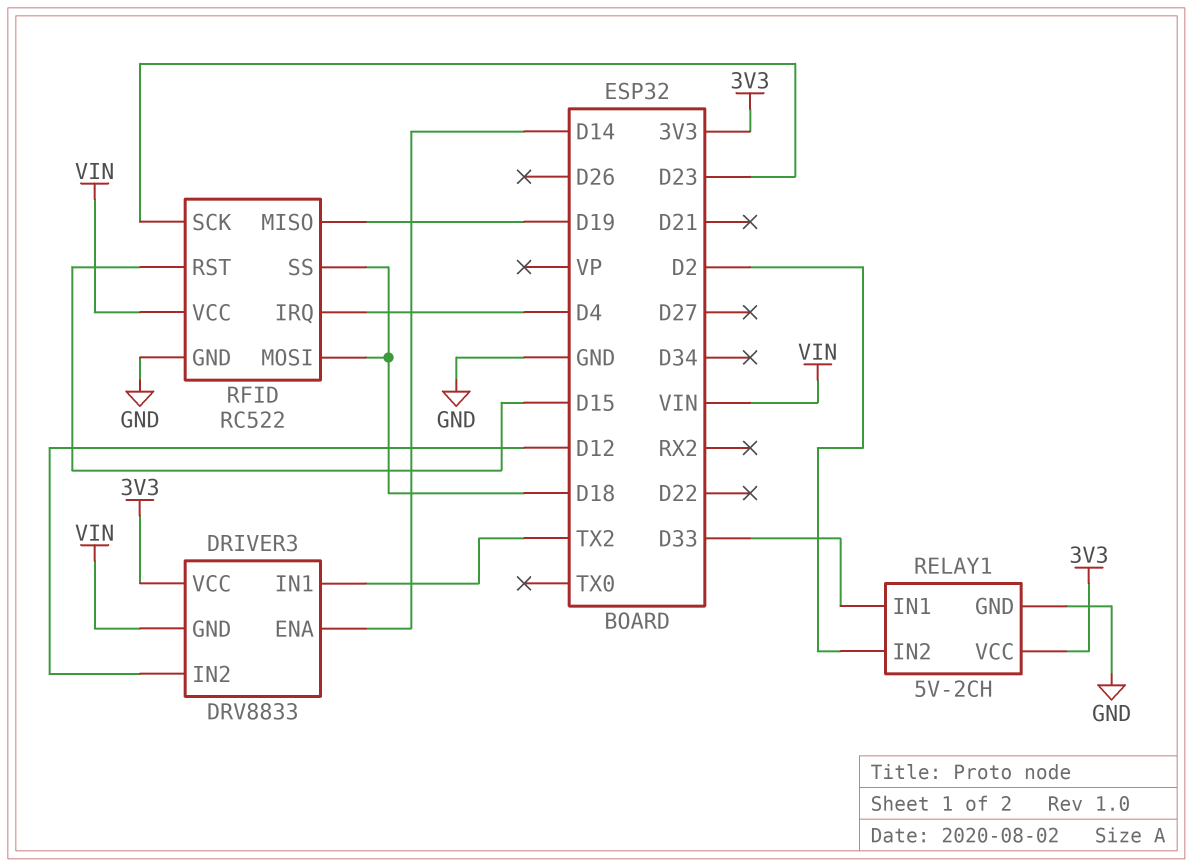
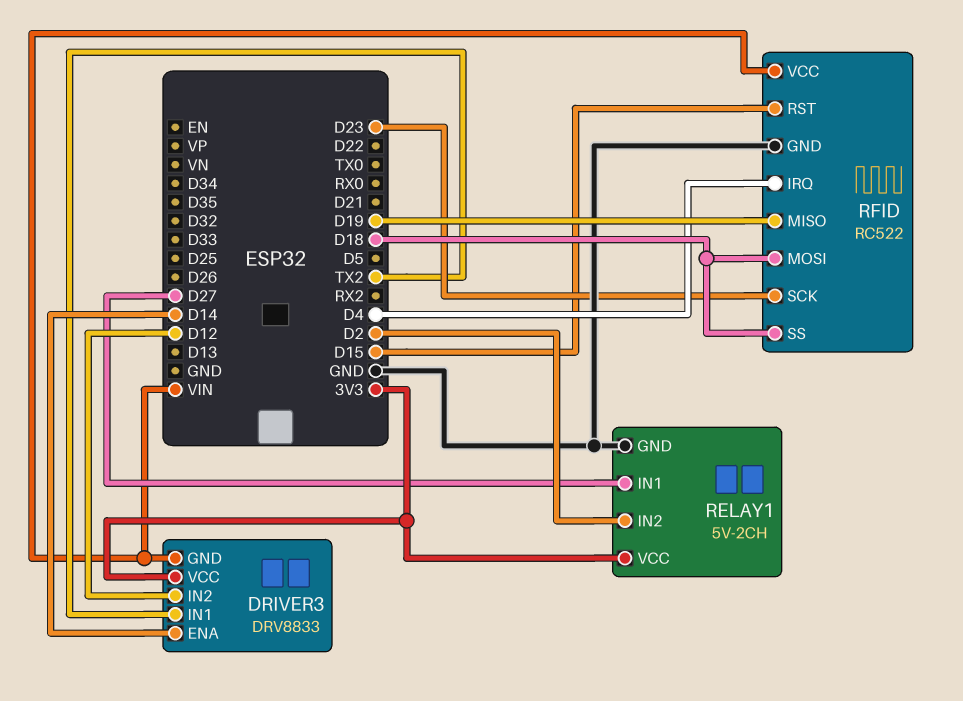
RELAY1 pin IN1: D33 -> D27

